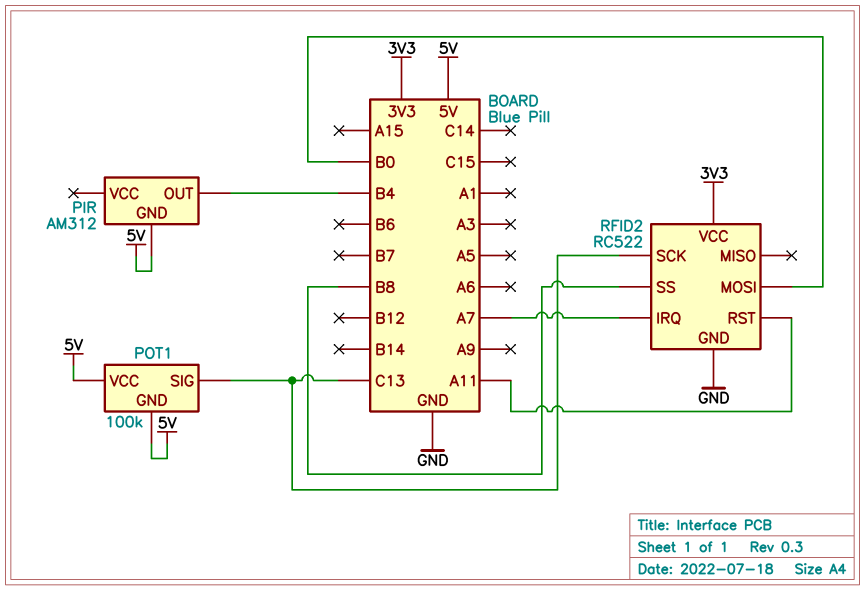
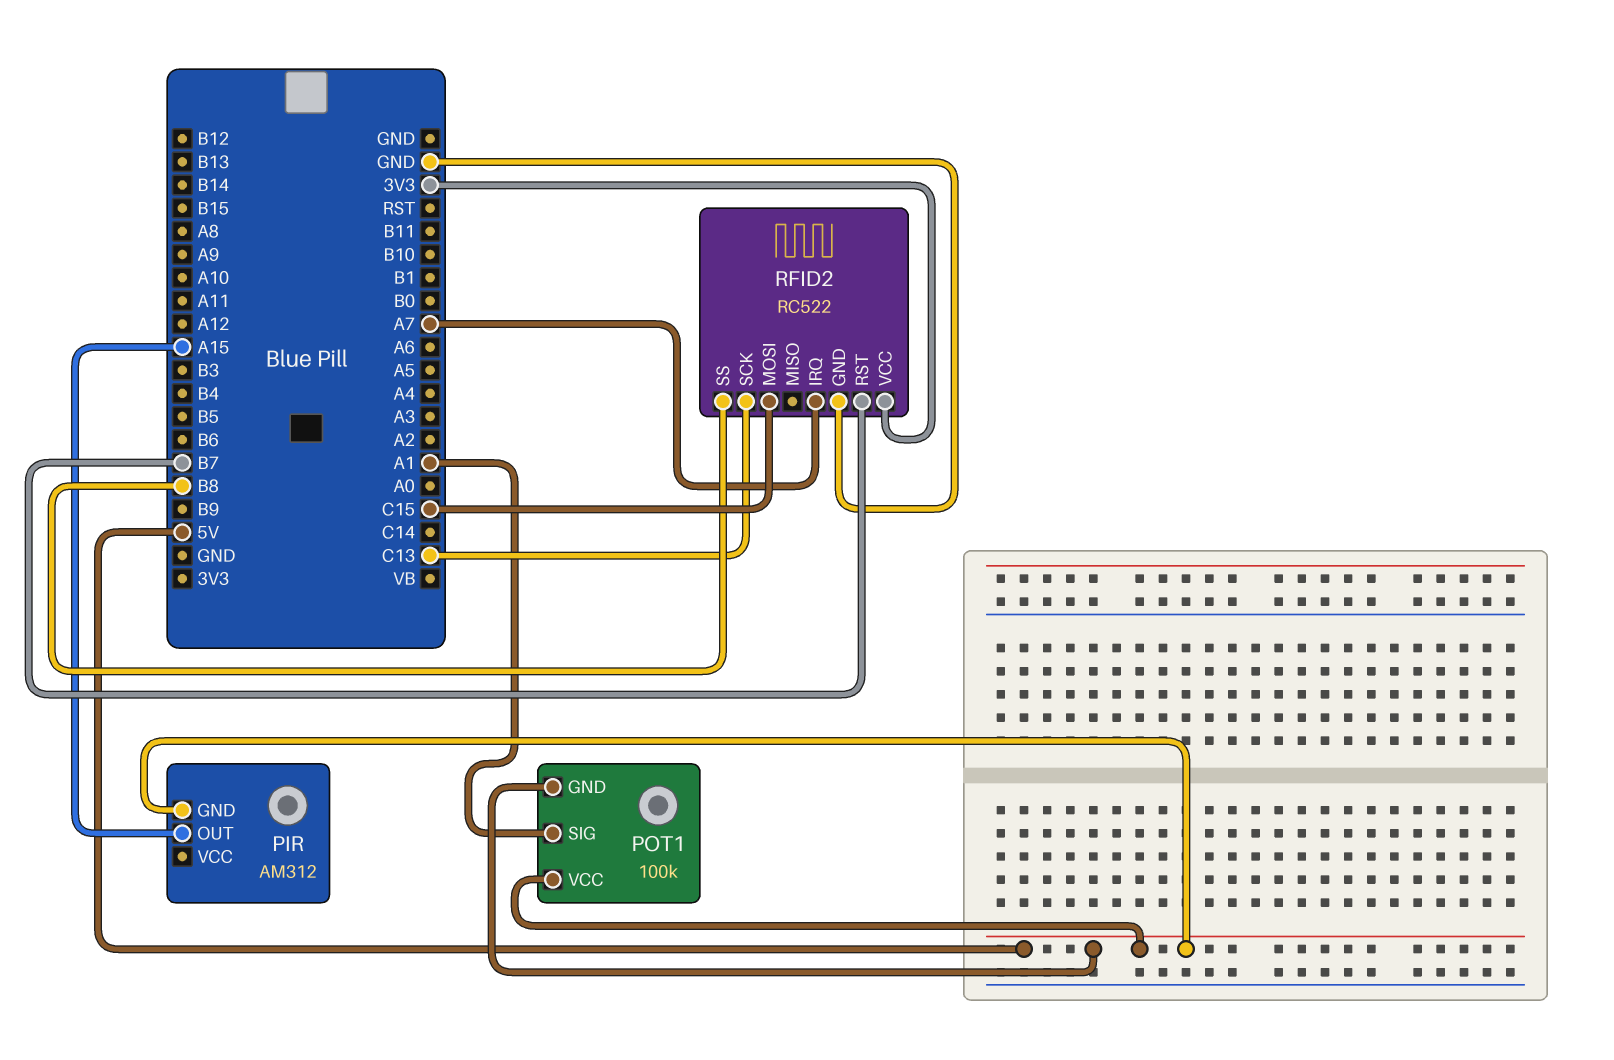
PIR pin OUT: B4 -> A15
POT1 pin SIG: C13 -> A1
RFID2 pin MOSI: B0 -> C15
RFID2 pin RST: A11 -> B7

